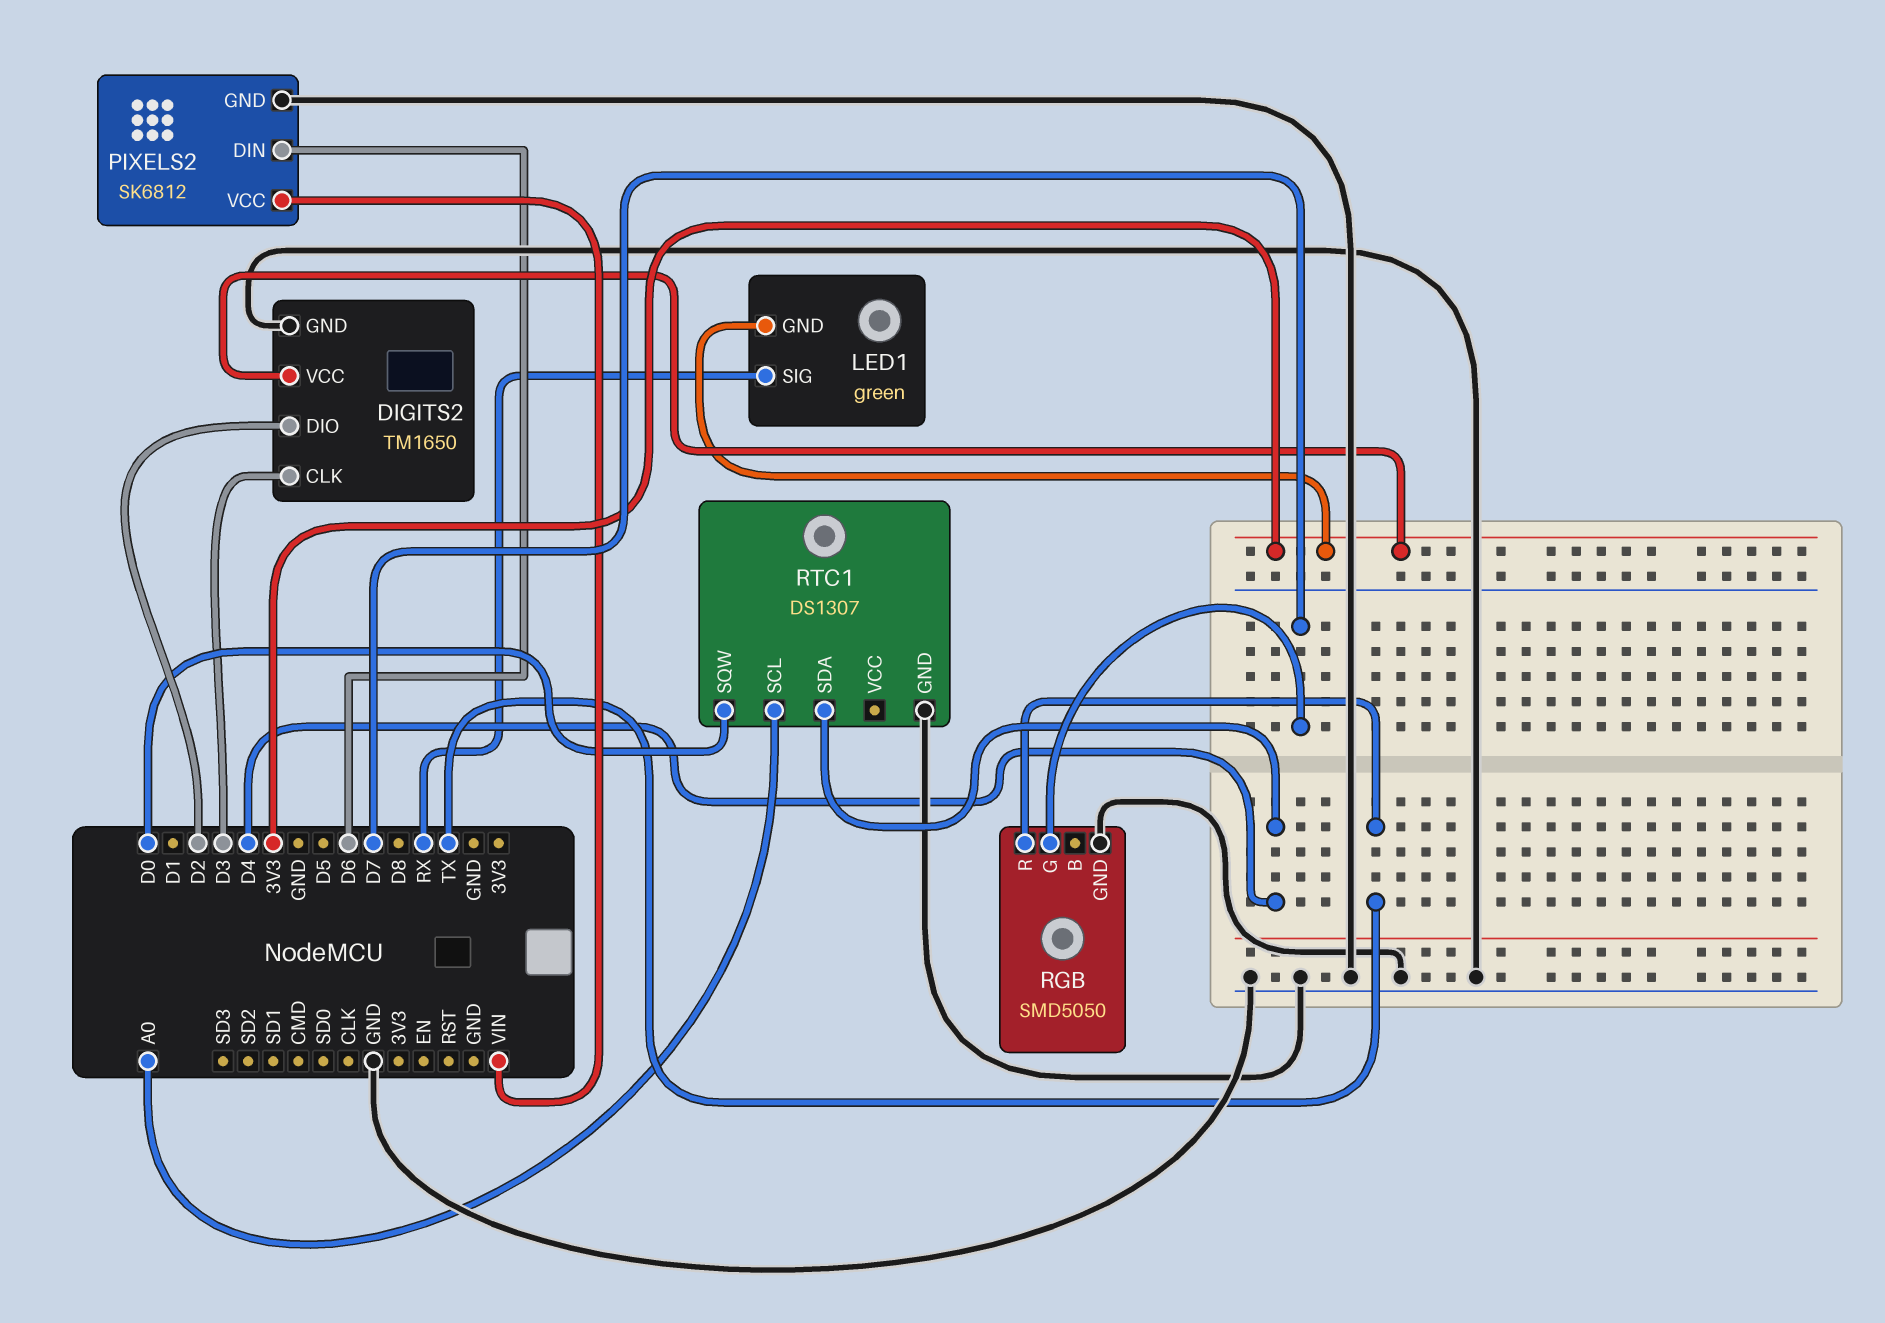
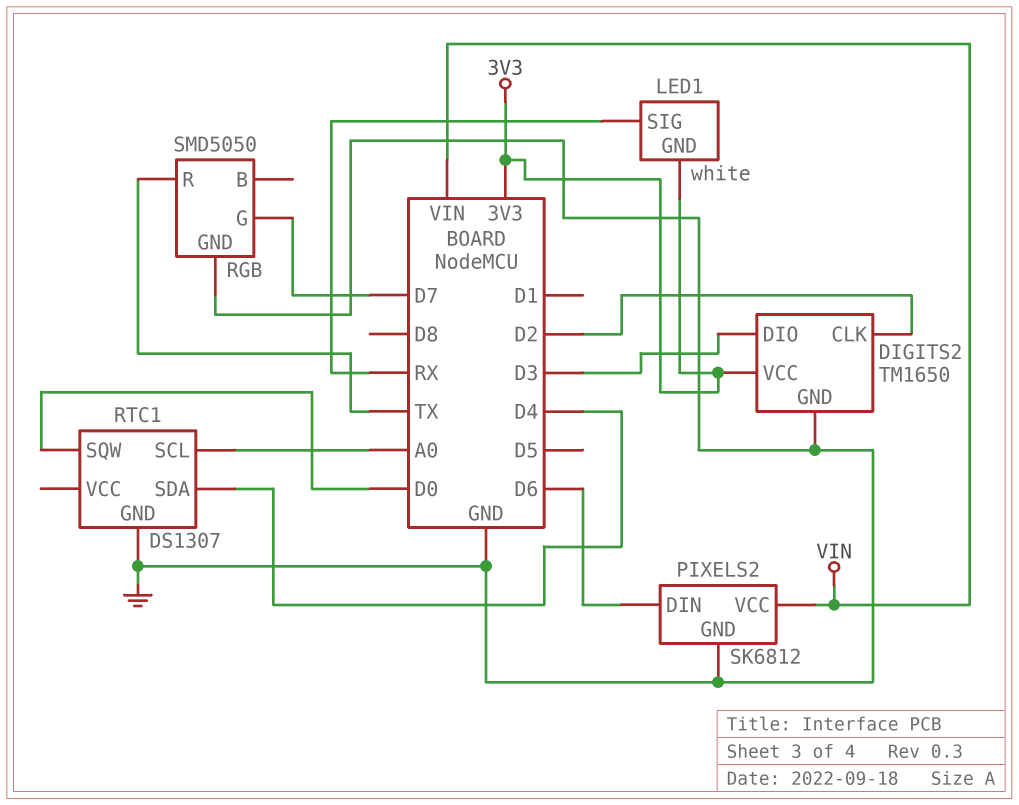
DIGITS2 pin CLK: D3 -> D2
DIGITS2 pin DIO: D2 -> D3
LED1: green -> white

